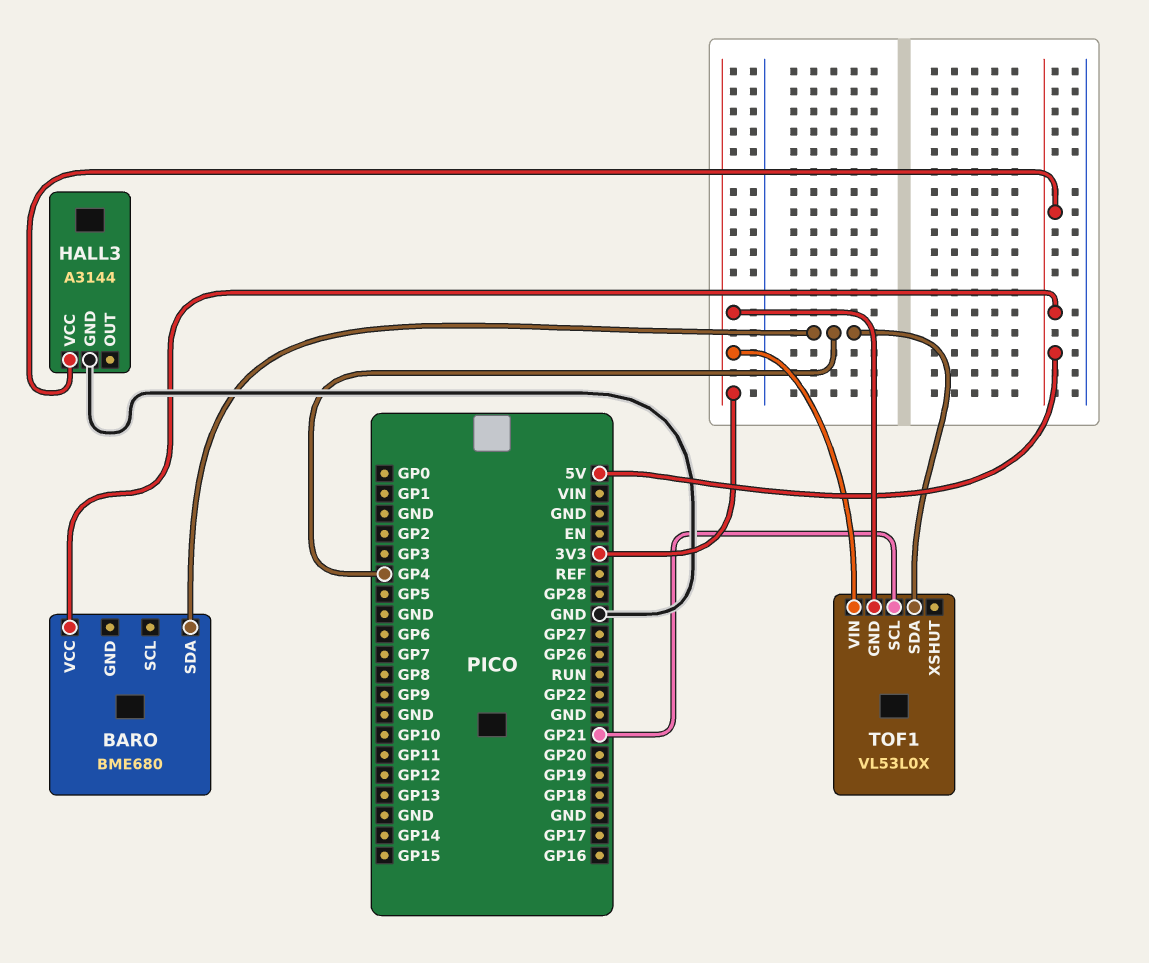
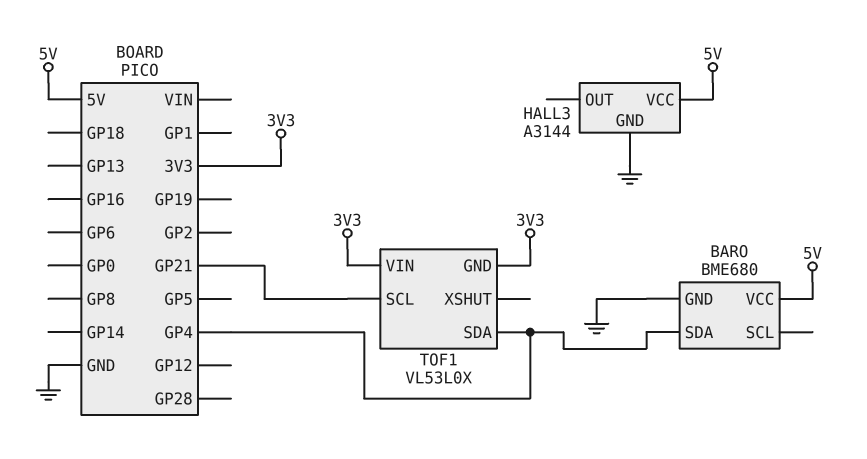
BARO pin GND: none -> GND

